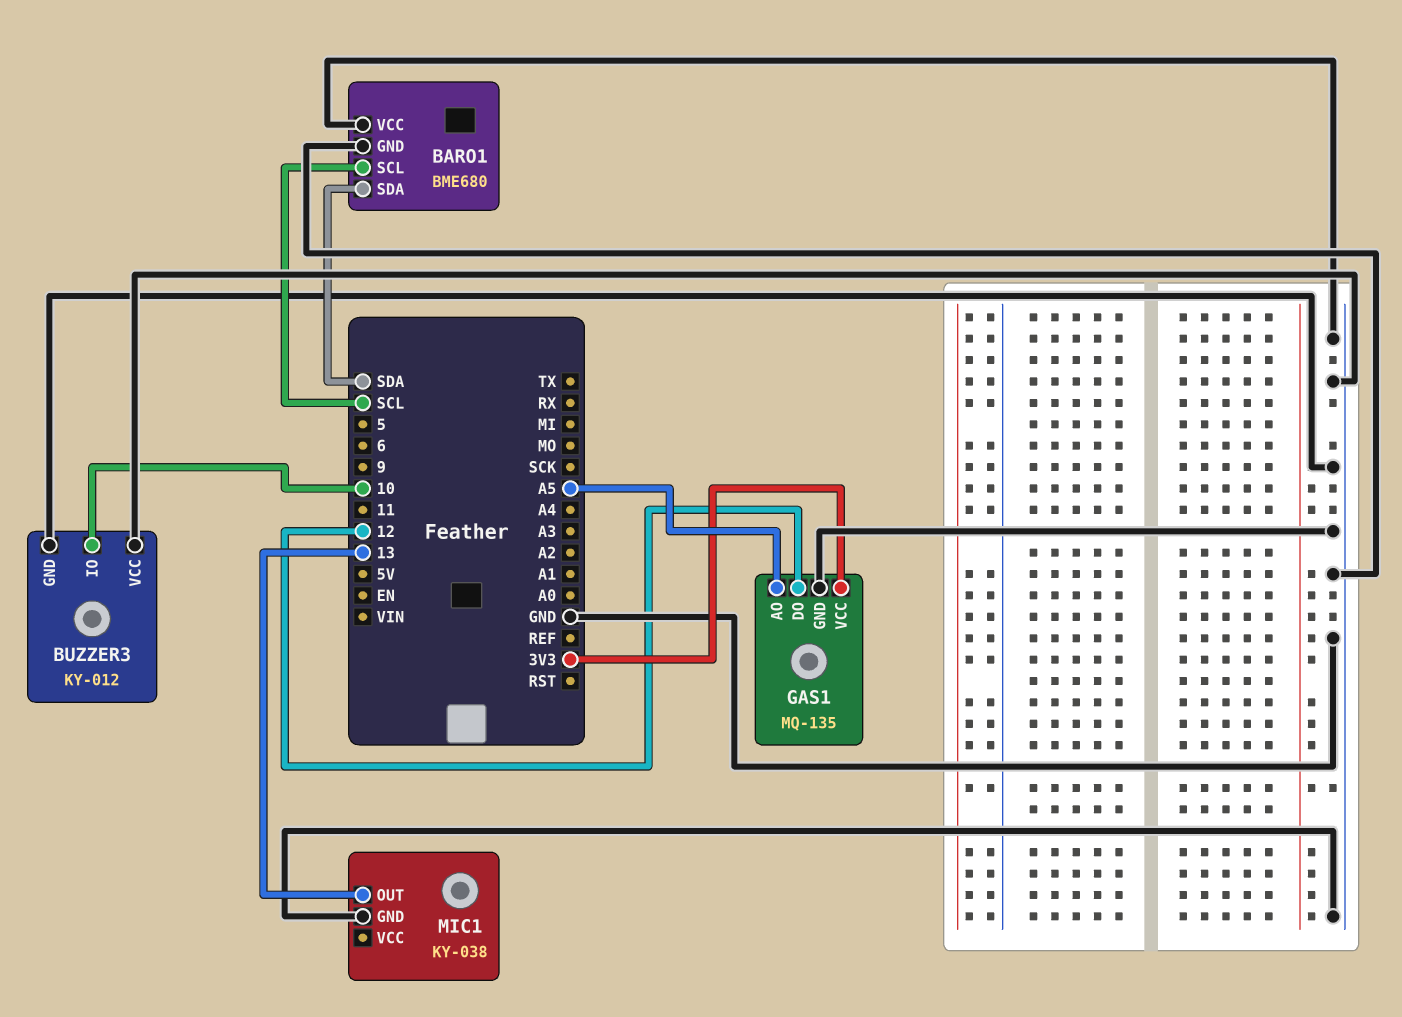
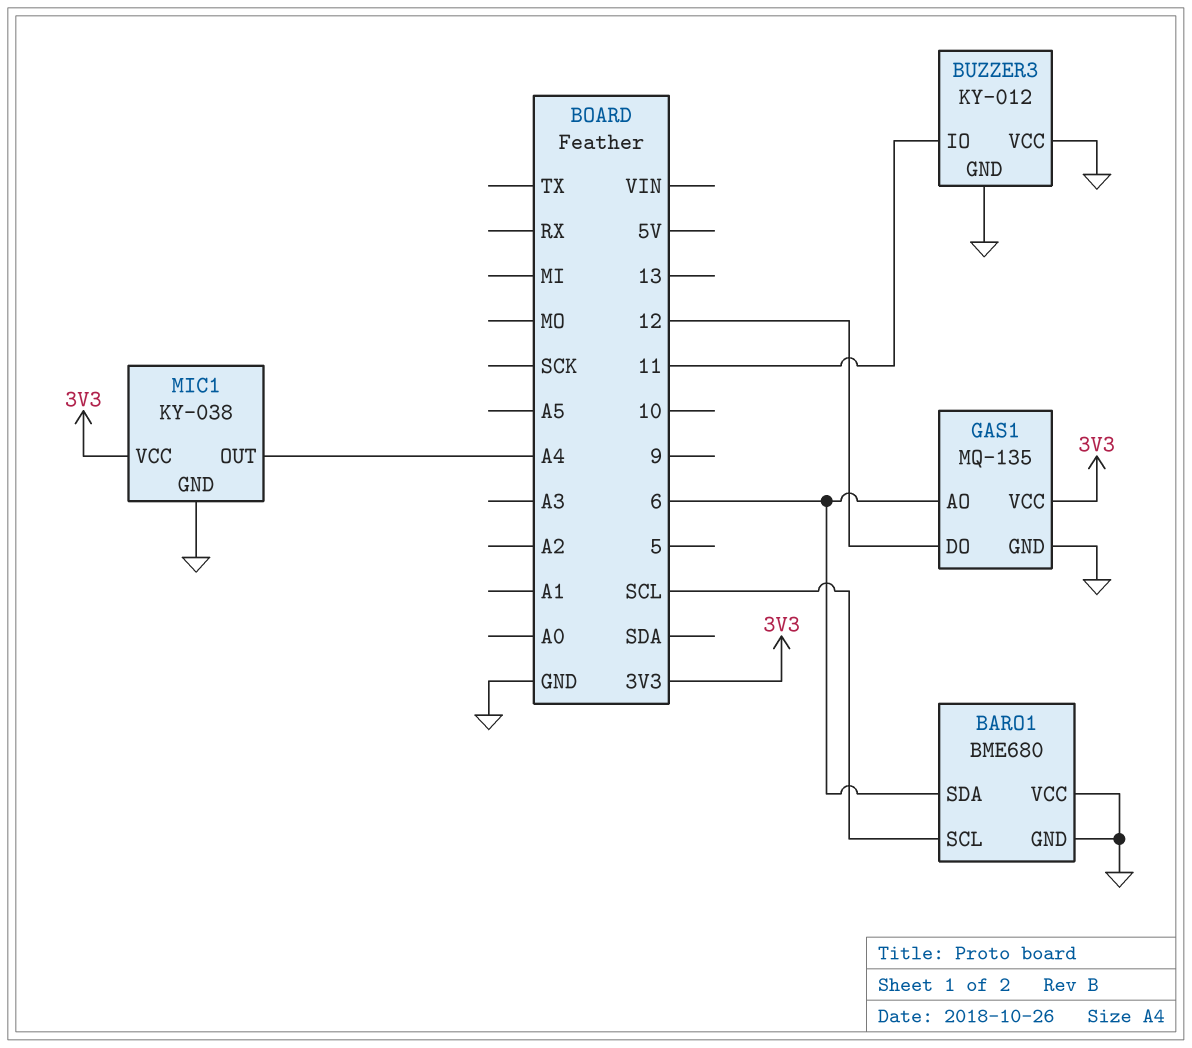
BARO1 pin SDA: SDA -> 6
BUZZER3 pin IO: 10 -> 11
GAS1 pin AO: A5 -> 6
MIC1 pin OUT: 13 -> A4
MIC1 pin VCC: none -> 3V3

